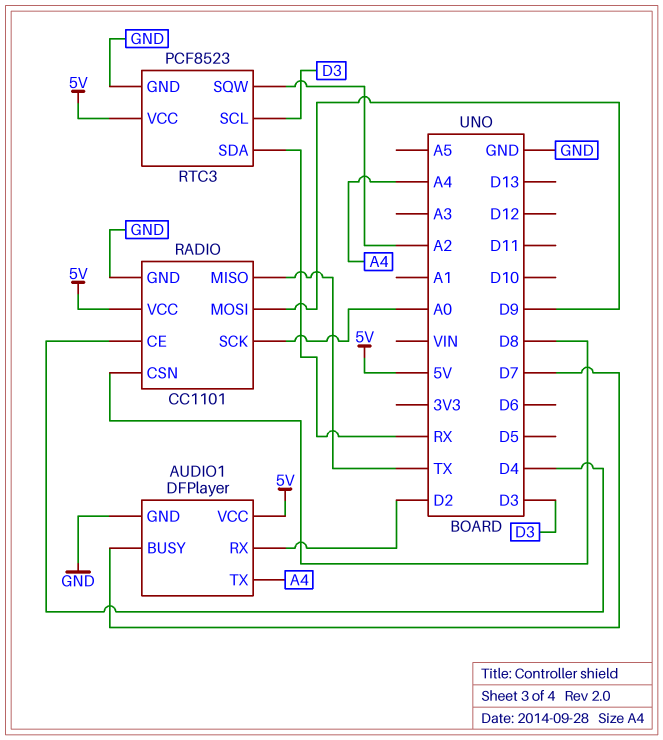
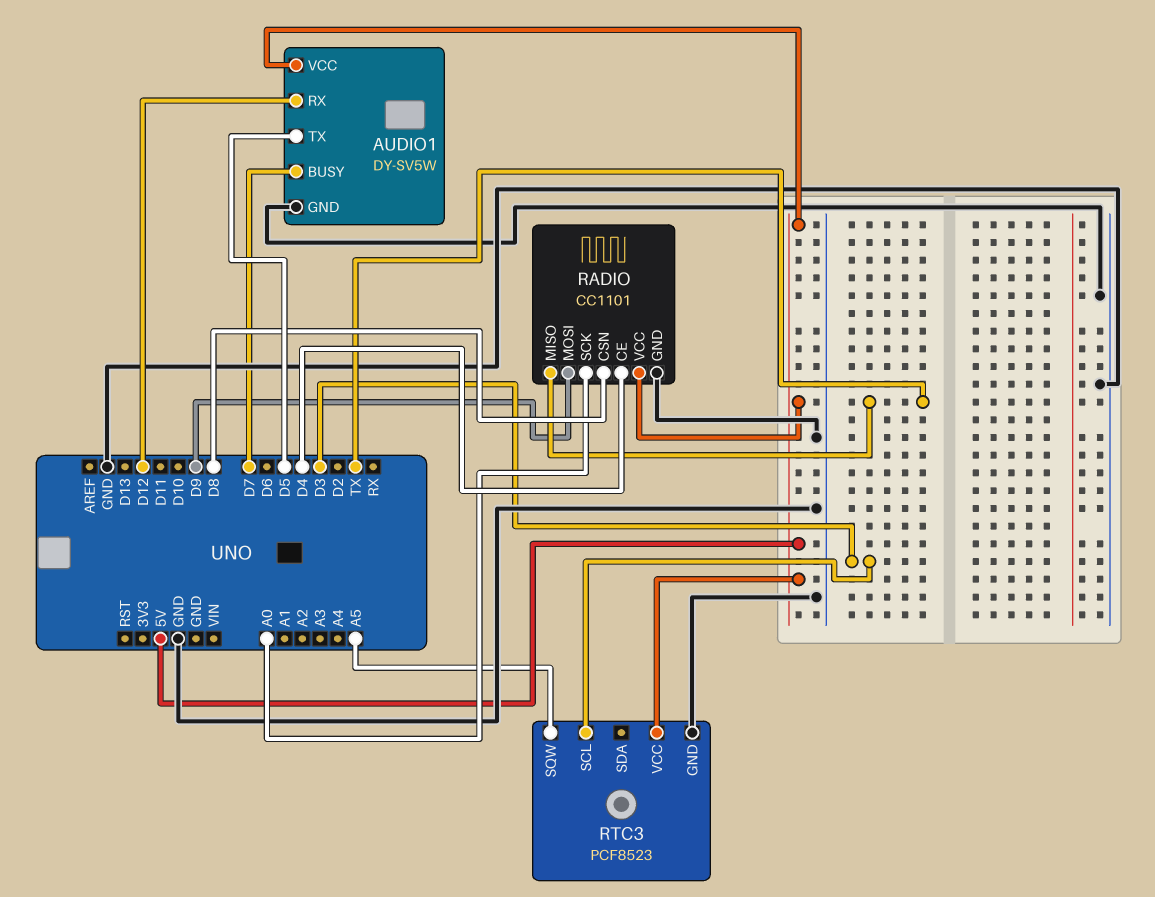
AUDIO1: DFPlayer -> DY-SV5W
AUDIO1 pin RX: D2 -> D12
AUDIO1 pin TX: A4 -> D5
RTC3 pin SDA: RX -> none
RTC3 pin SQW: A2 -> A5

